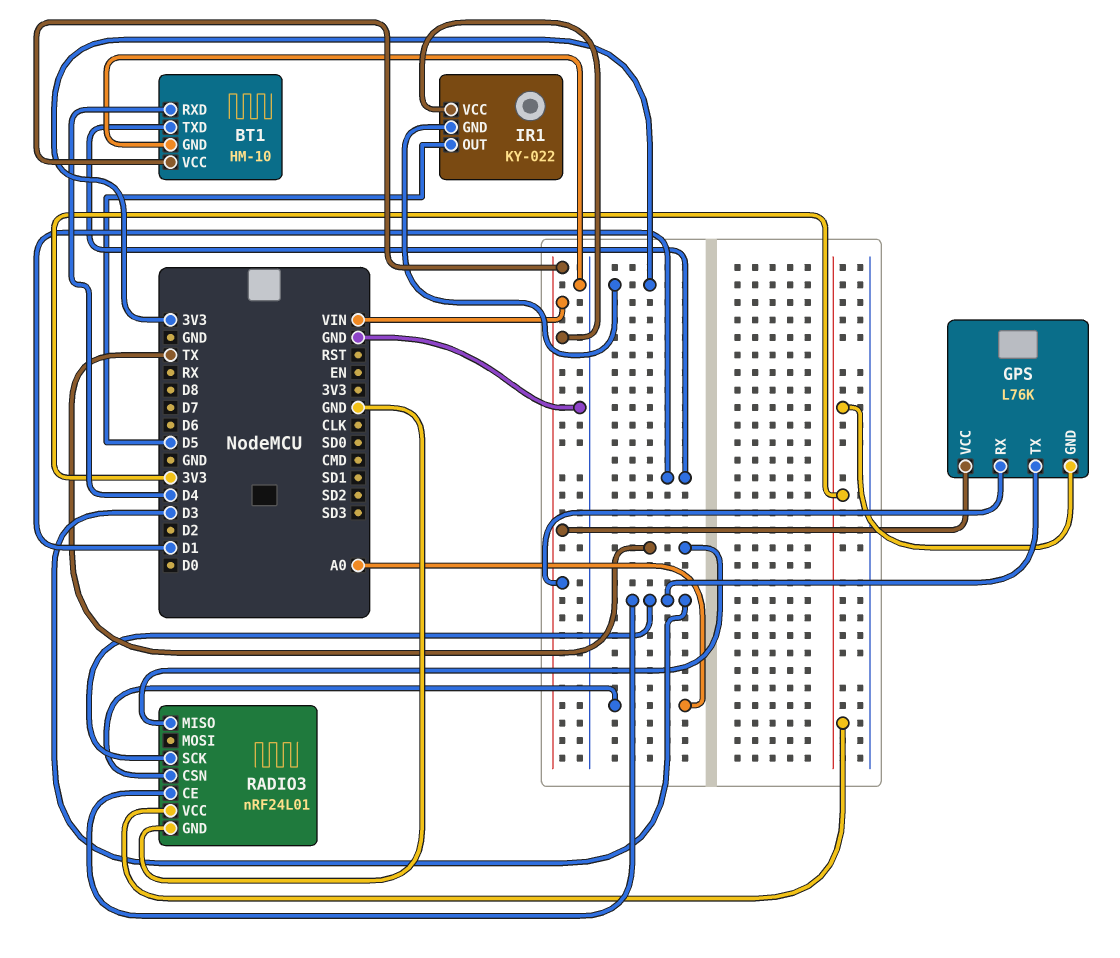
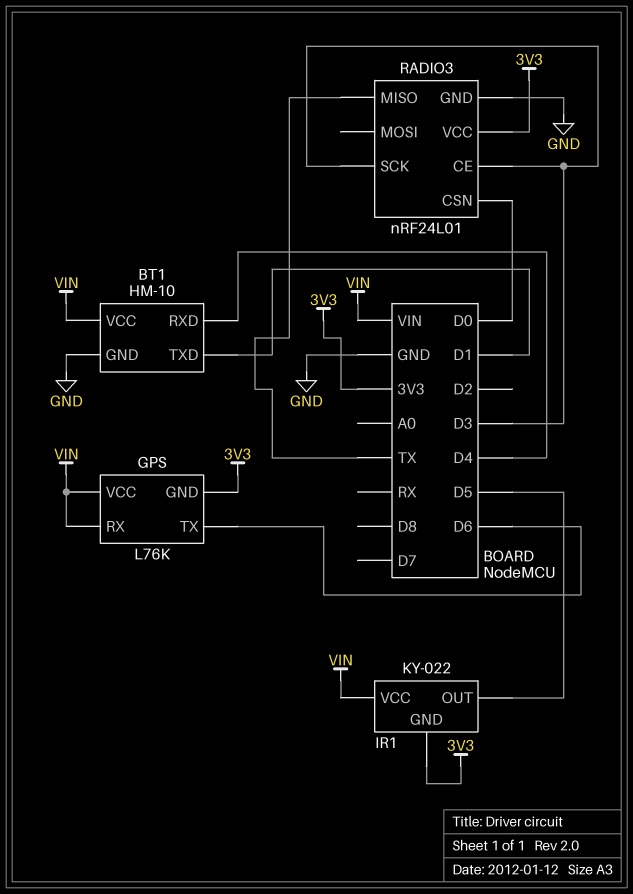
GPS pin TX: D3 -> D6
RADIO3 pin CSN: A0 -> D0

